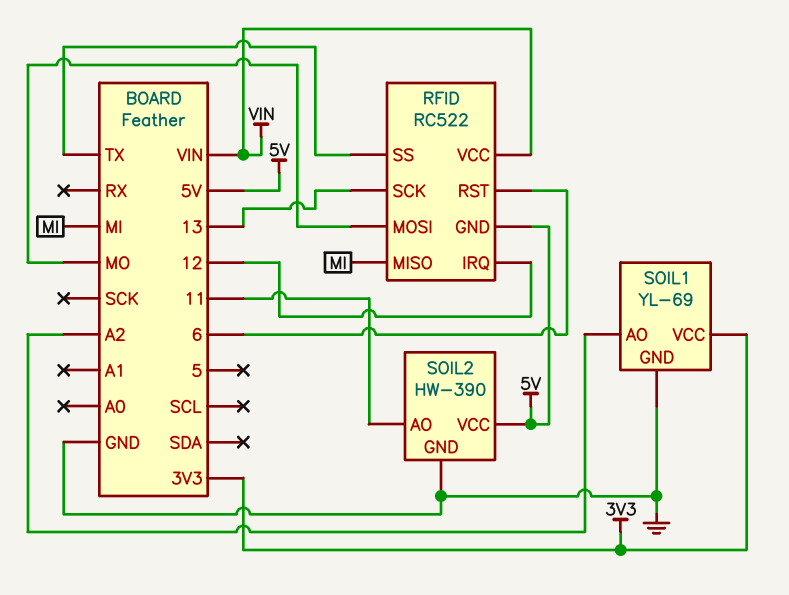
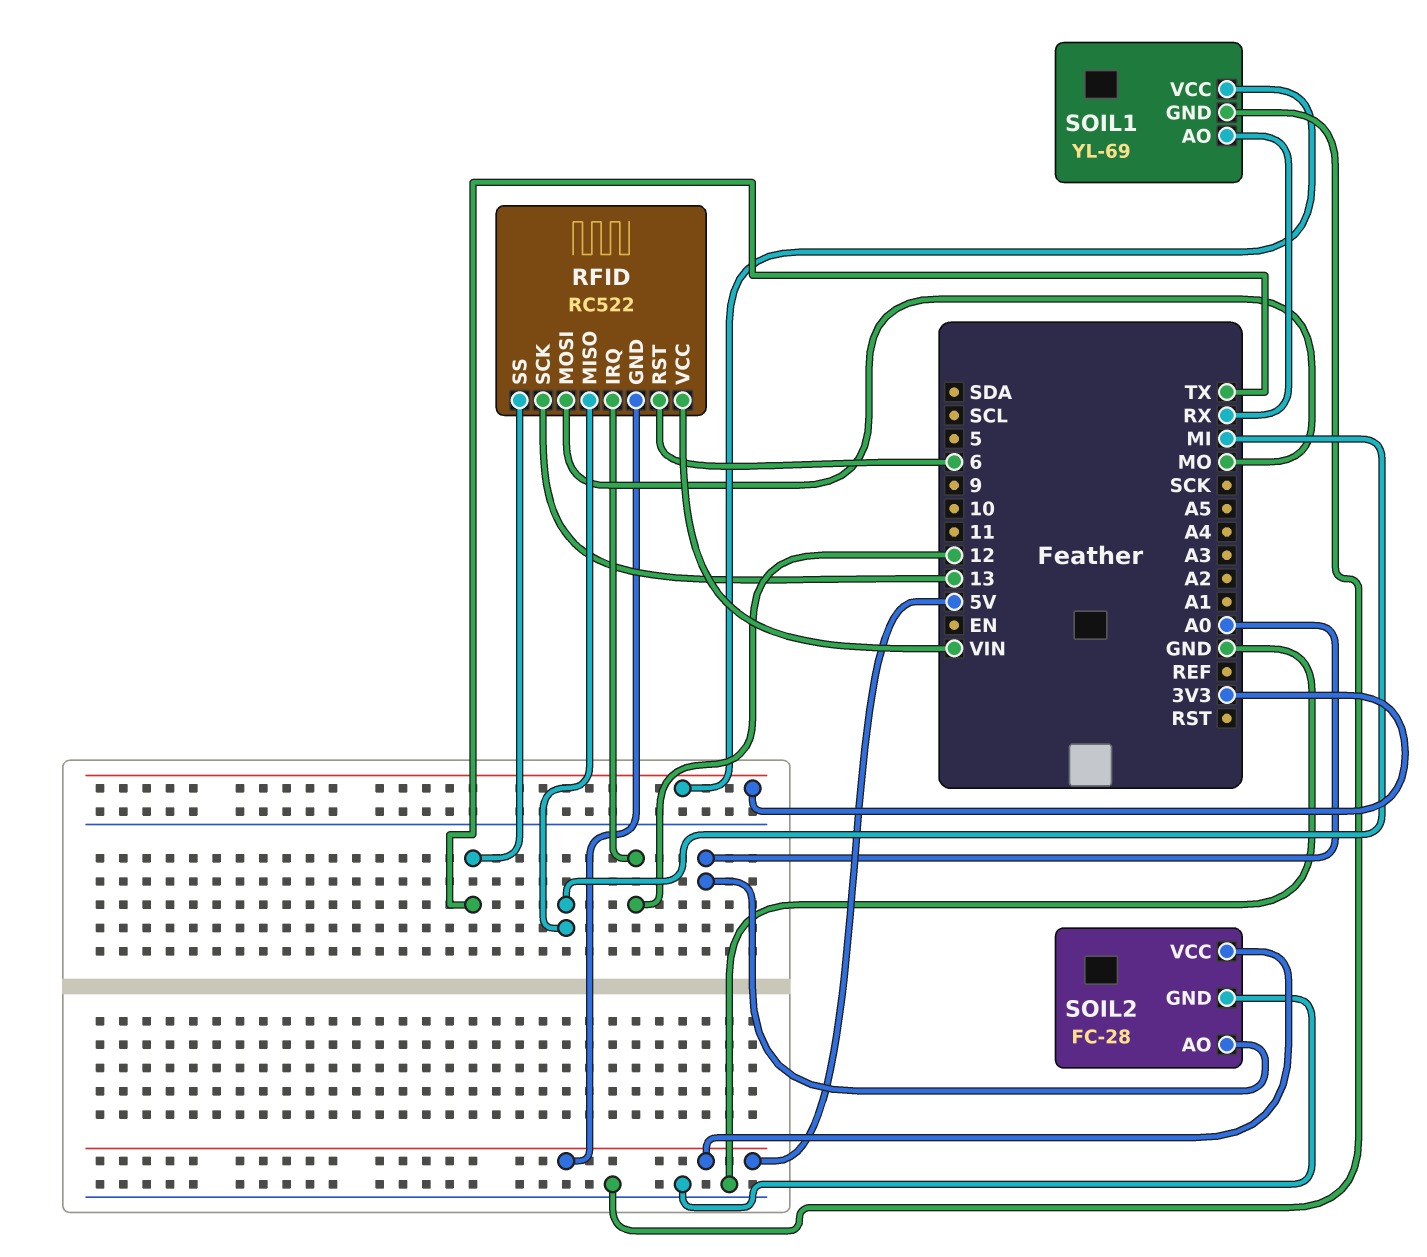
SOIL1 pin AO: A2 -> RX
SOIL2: HW-390 -> FC-28
SOIL2 pin AO: 11 -> A0

